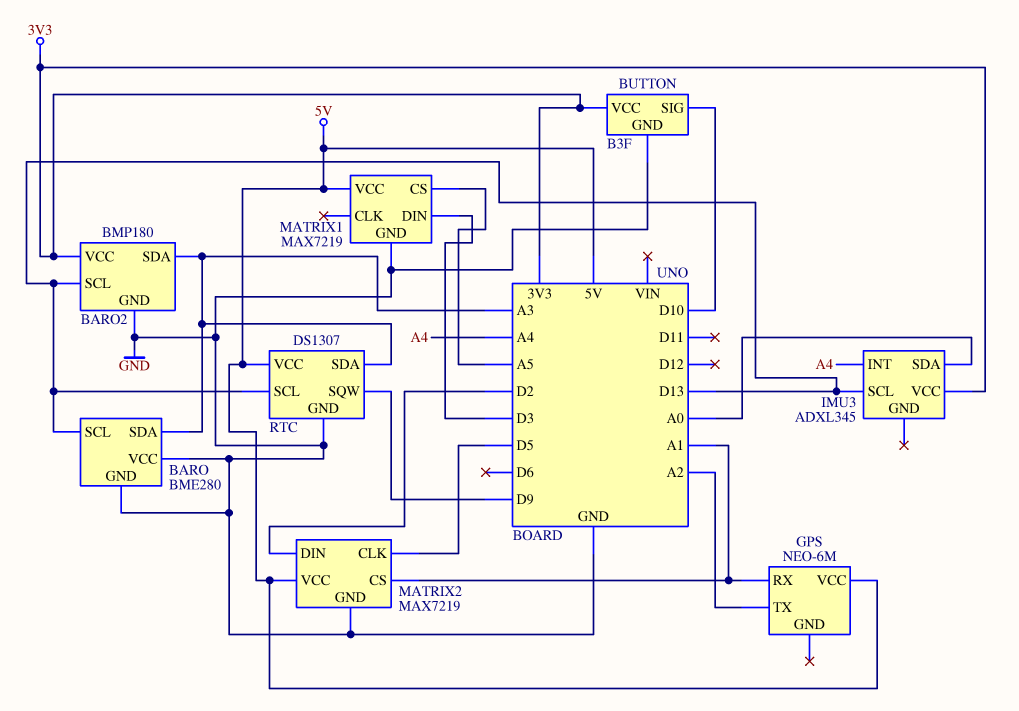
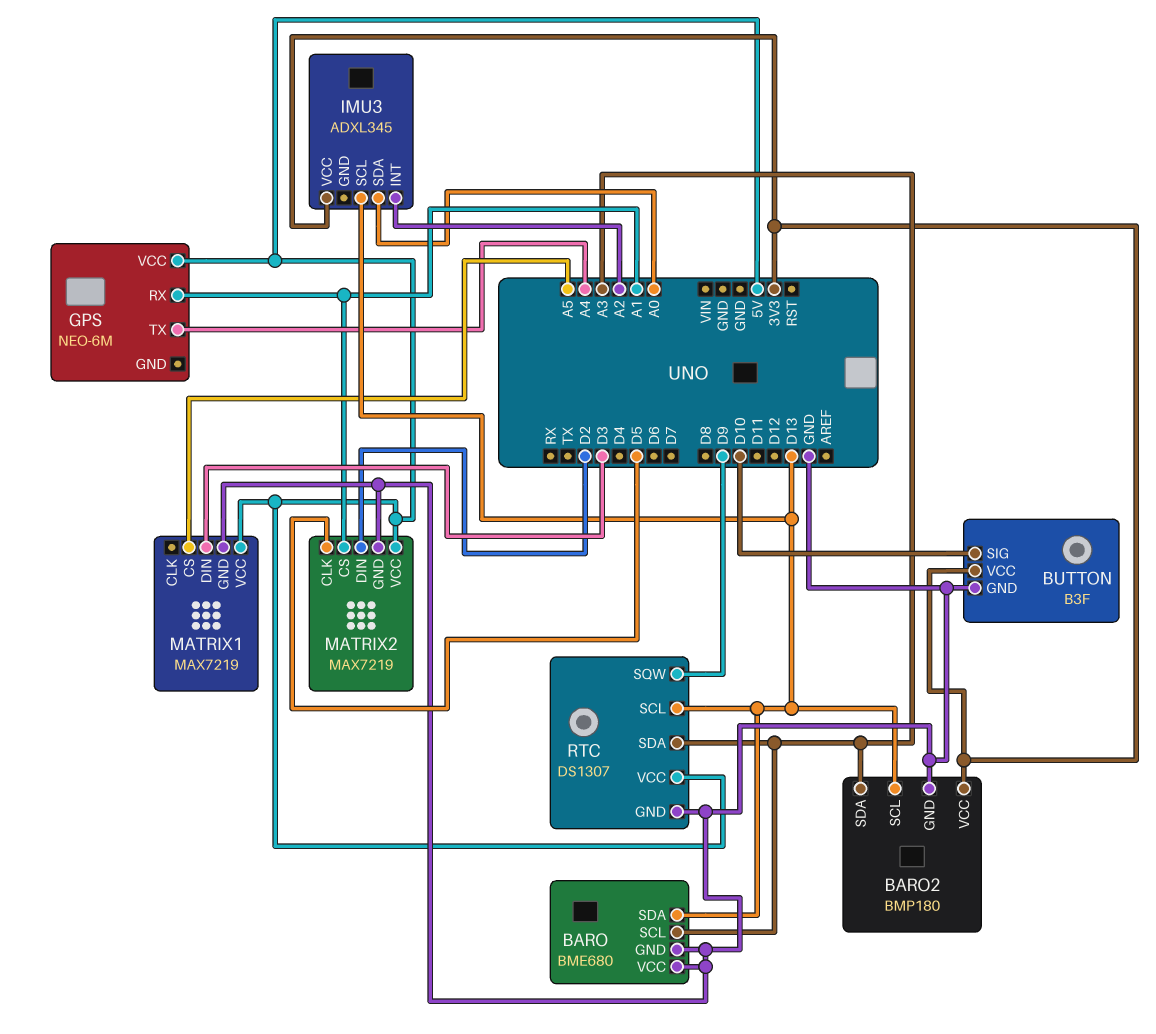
BARO: BME280 -> BME680
BARO pin SCL: D13 -> A3
BARO pin SDA: A3 -> D13
GPS pin TX: A2 -> A4
IMU3 pin INT: A4 -> A2

